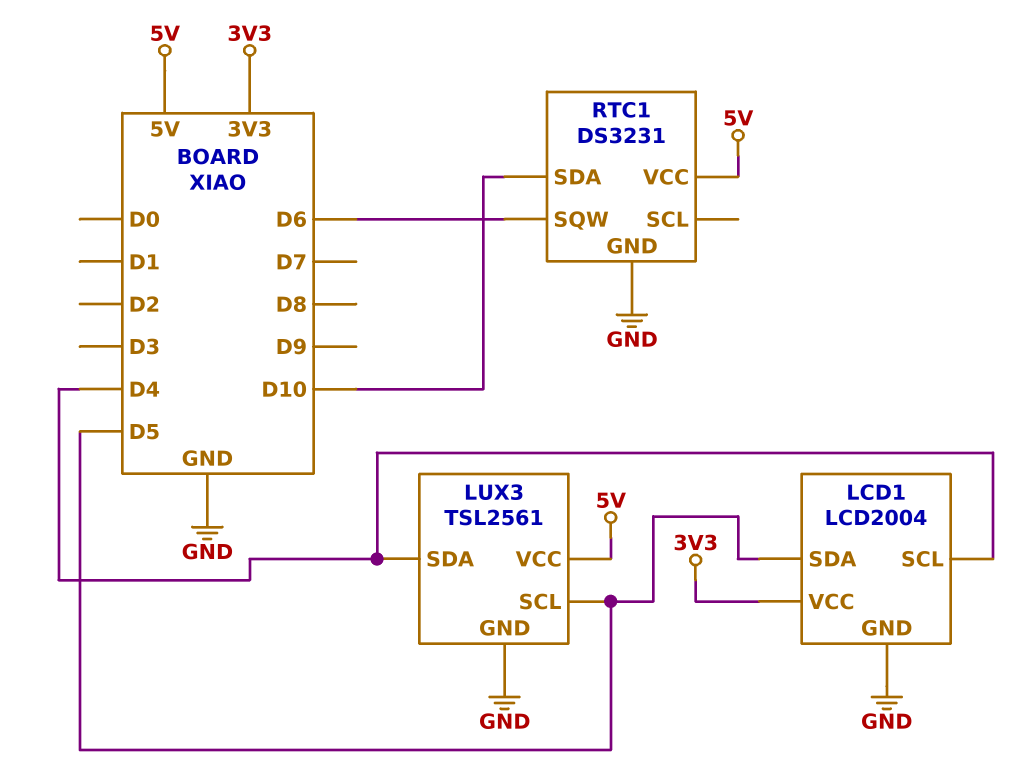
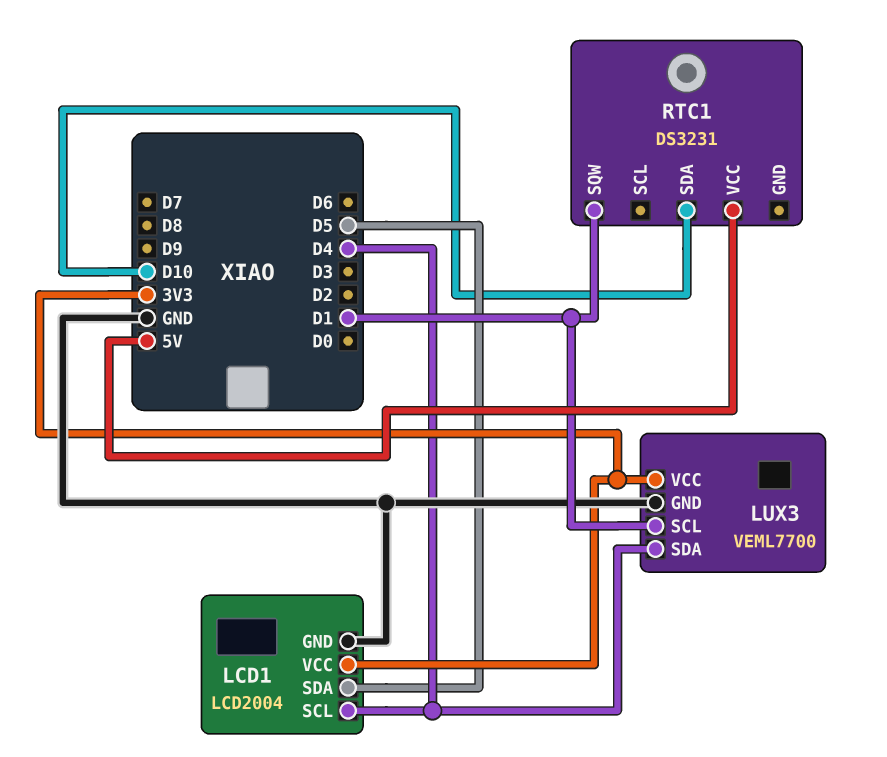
LUX3: TSL2561 -> VEML7700
LUX3 pin SCL: D5 -> D1
LUX3 pin VCC: 5V -> 3V3
RTC1 pin GND: GND -> none
RTC1 pin SQW: D6 -> D1

